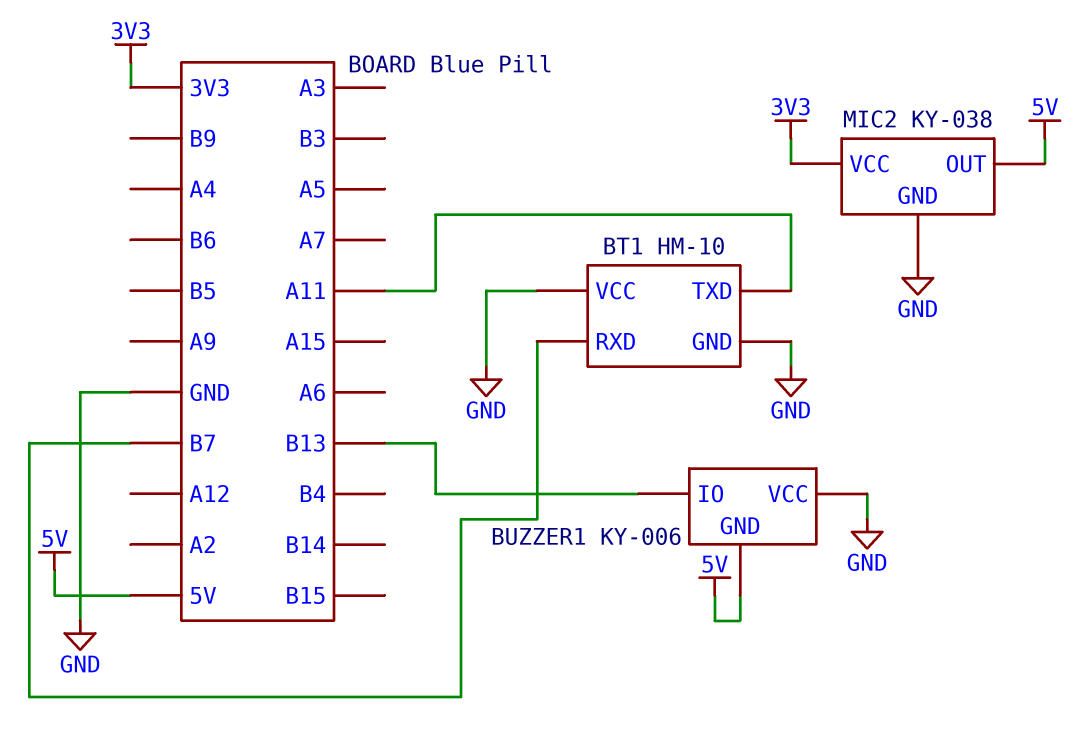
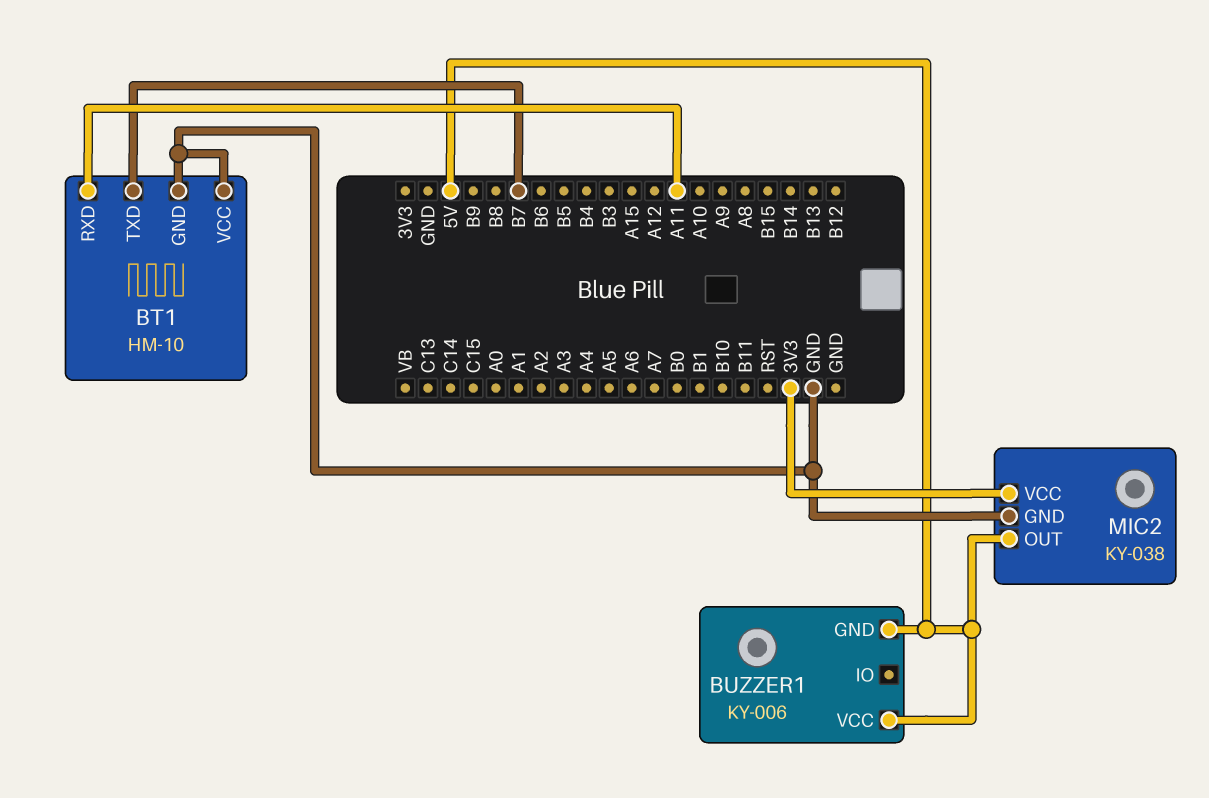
BT1 pin RXD: B7 -> A11
BT1 pin TXD: A11 -> B7
BUZZER1 pin IO: B13 -> none
BUZZER1 pin VCC: GND -> 5V

